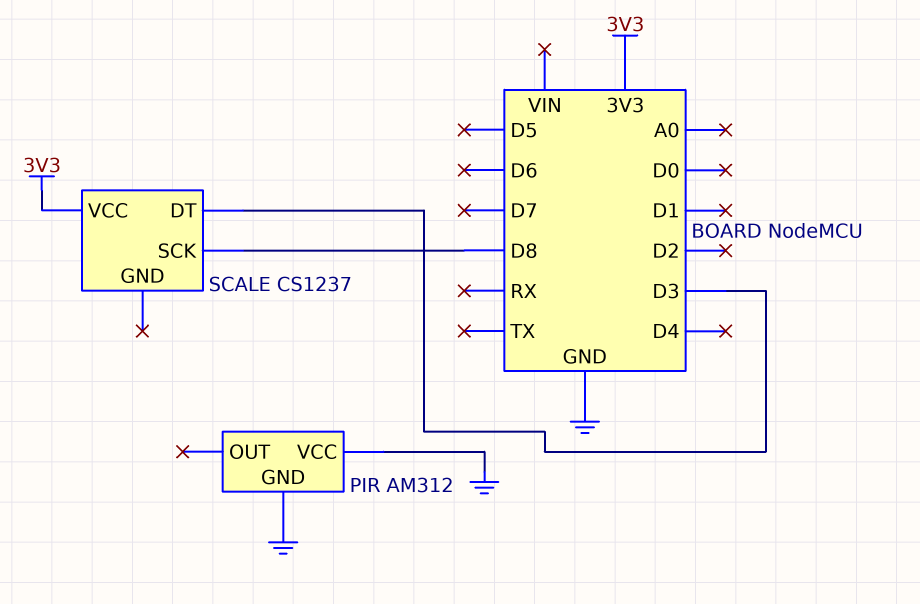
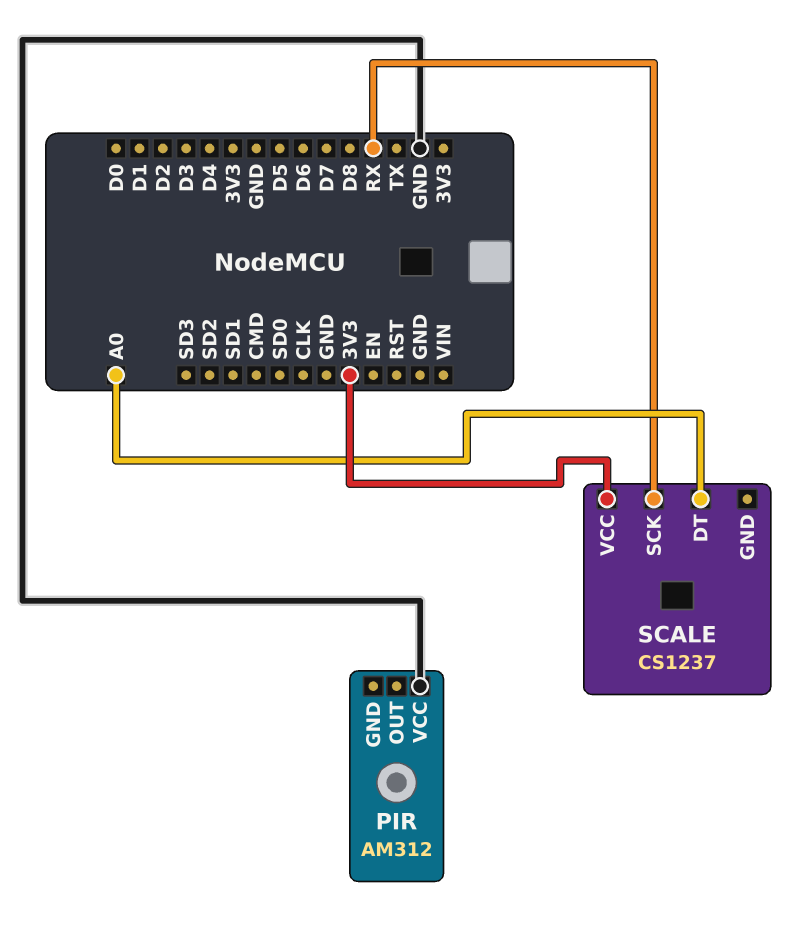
PIR pin GND: GND -> none
SCALE pin DT: D3 -> A0
SCALE pin SCK: D8 -> RX

